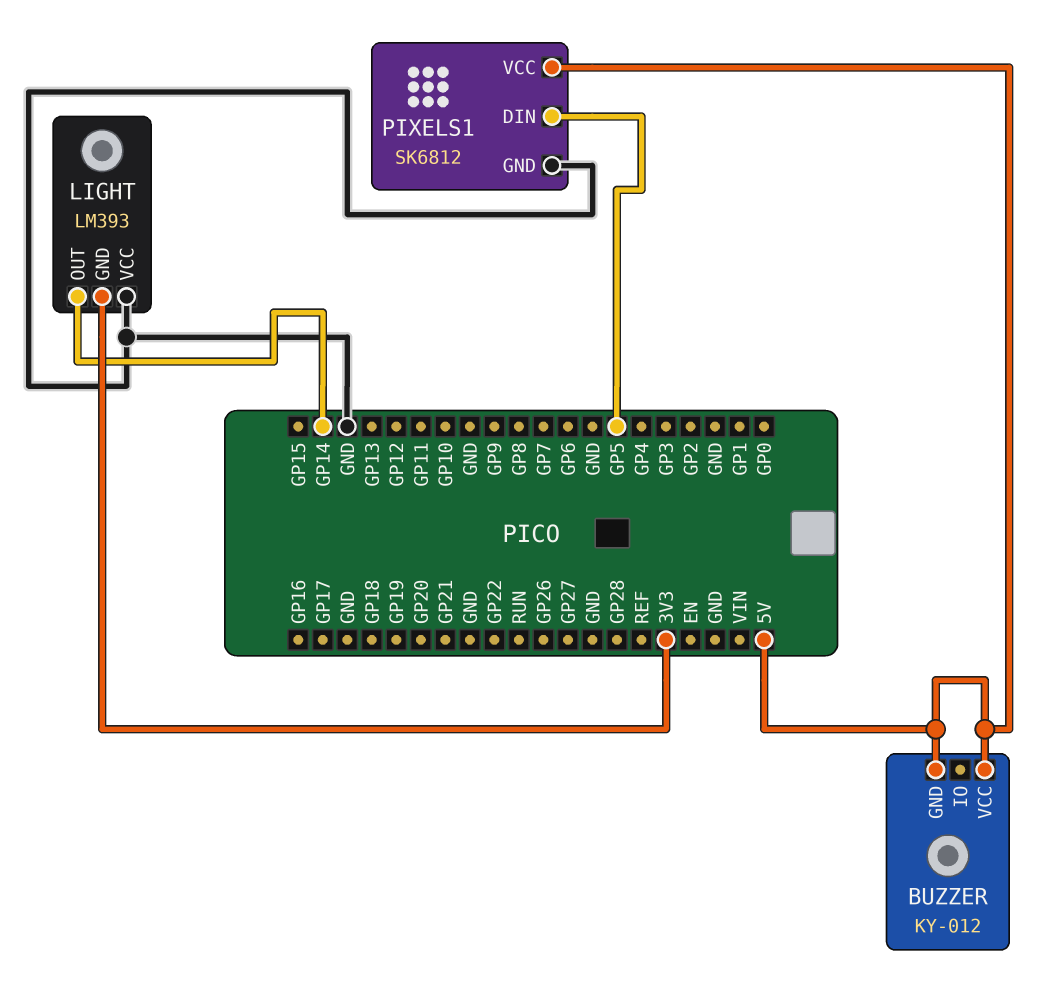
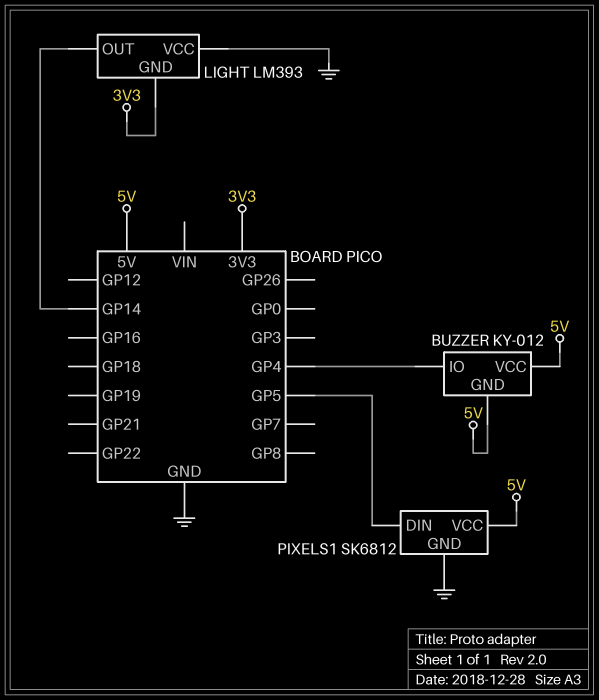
BUZZER pin IO: none -> GP4

